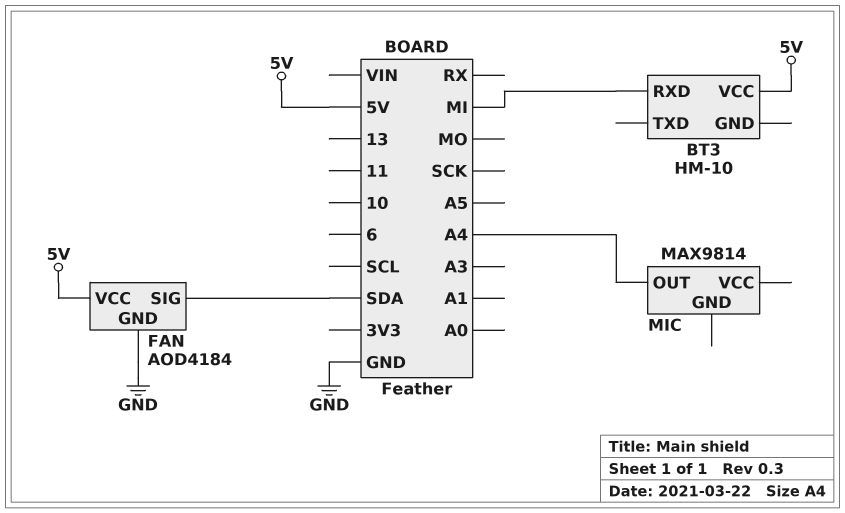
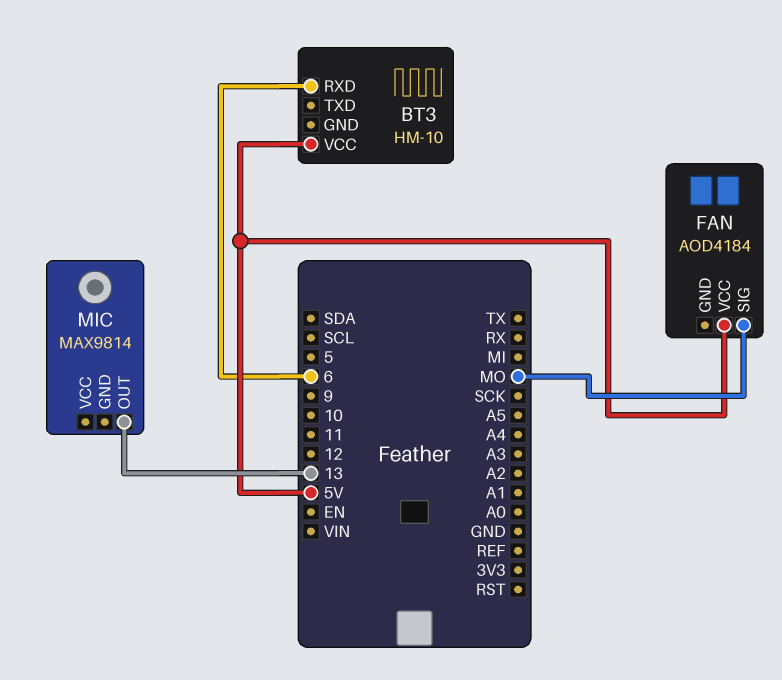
BT3 pin RXD: MI -> 6
FAN pin GND: GND -> none
FAN pin SIG: SDA -> MO
MIC pin OUT: A4 -> 13

